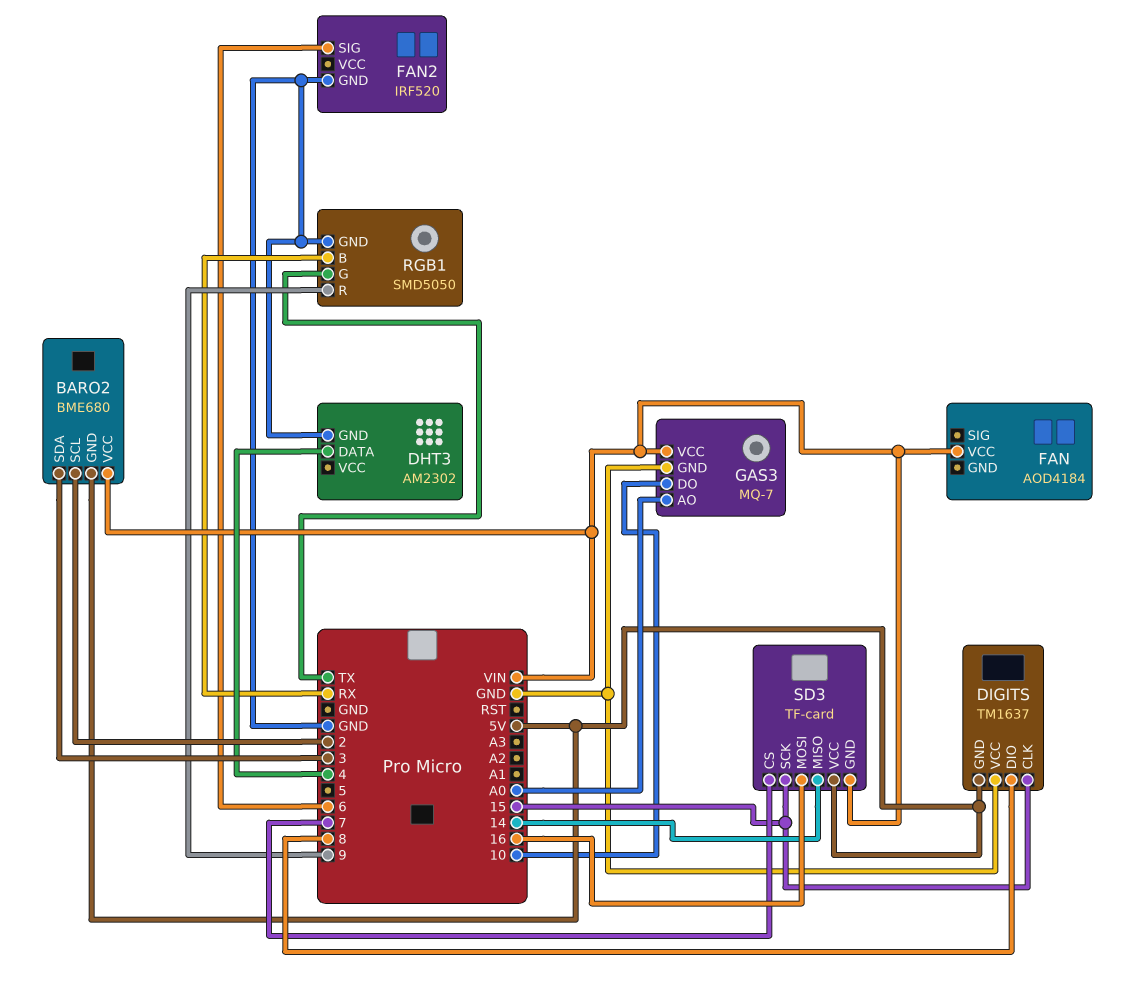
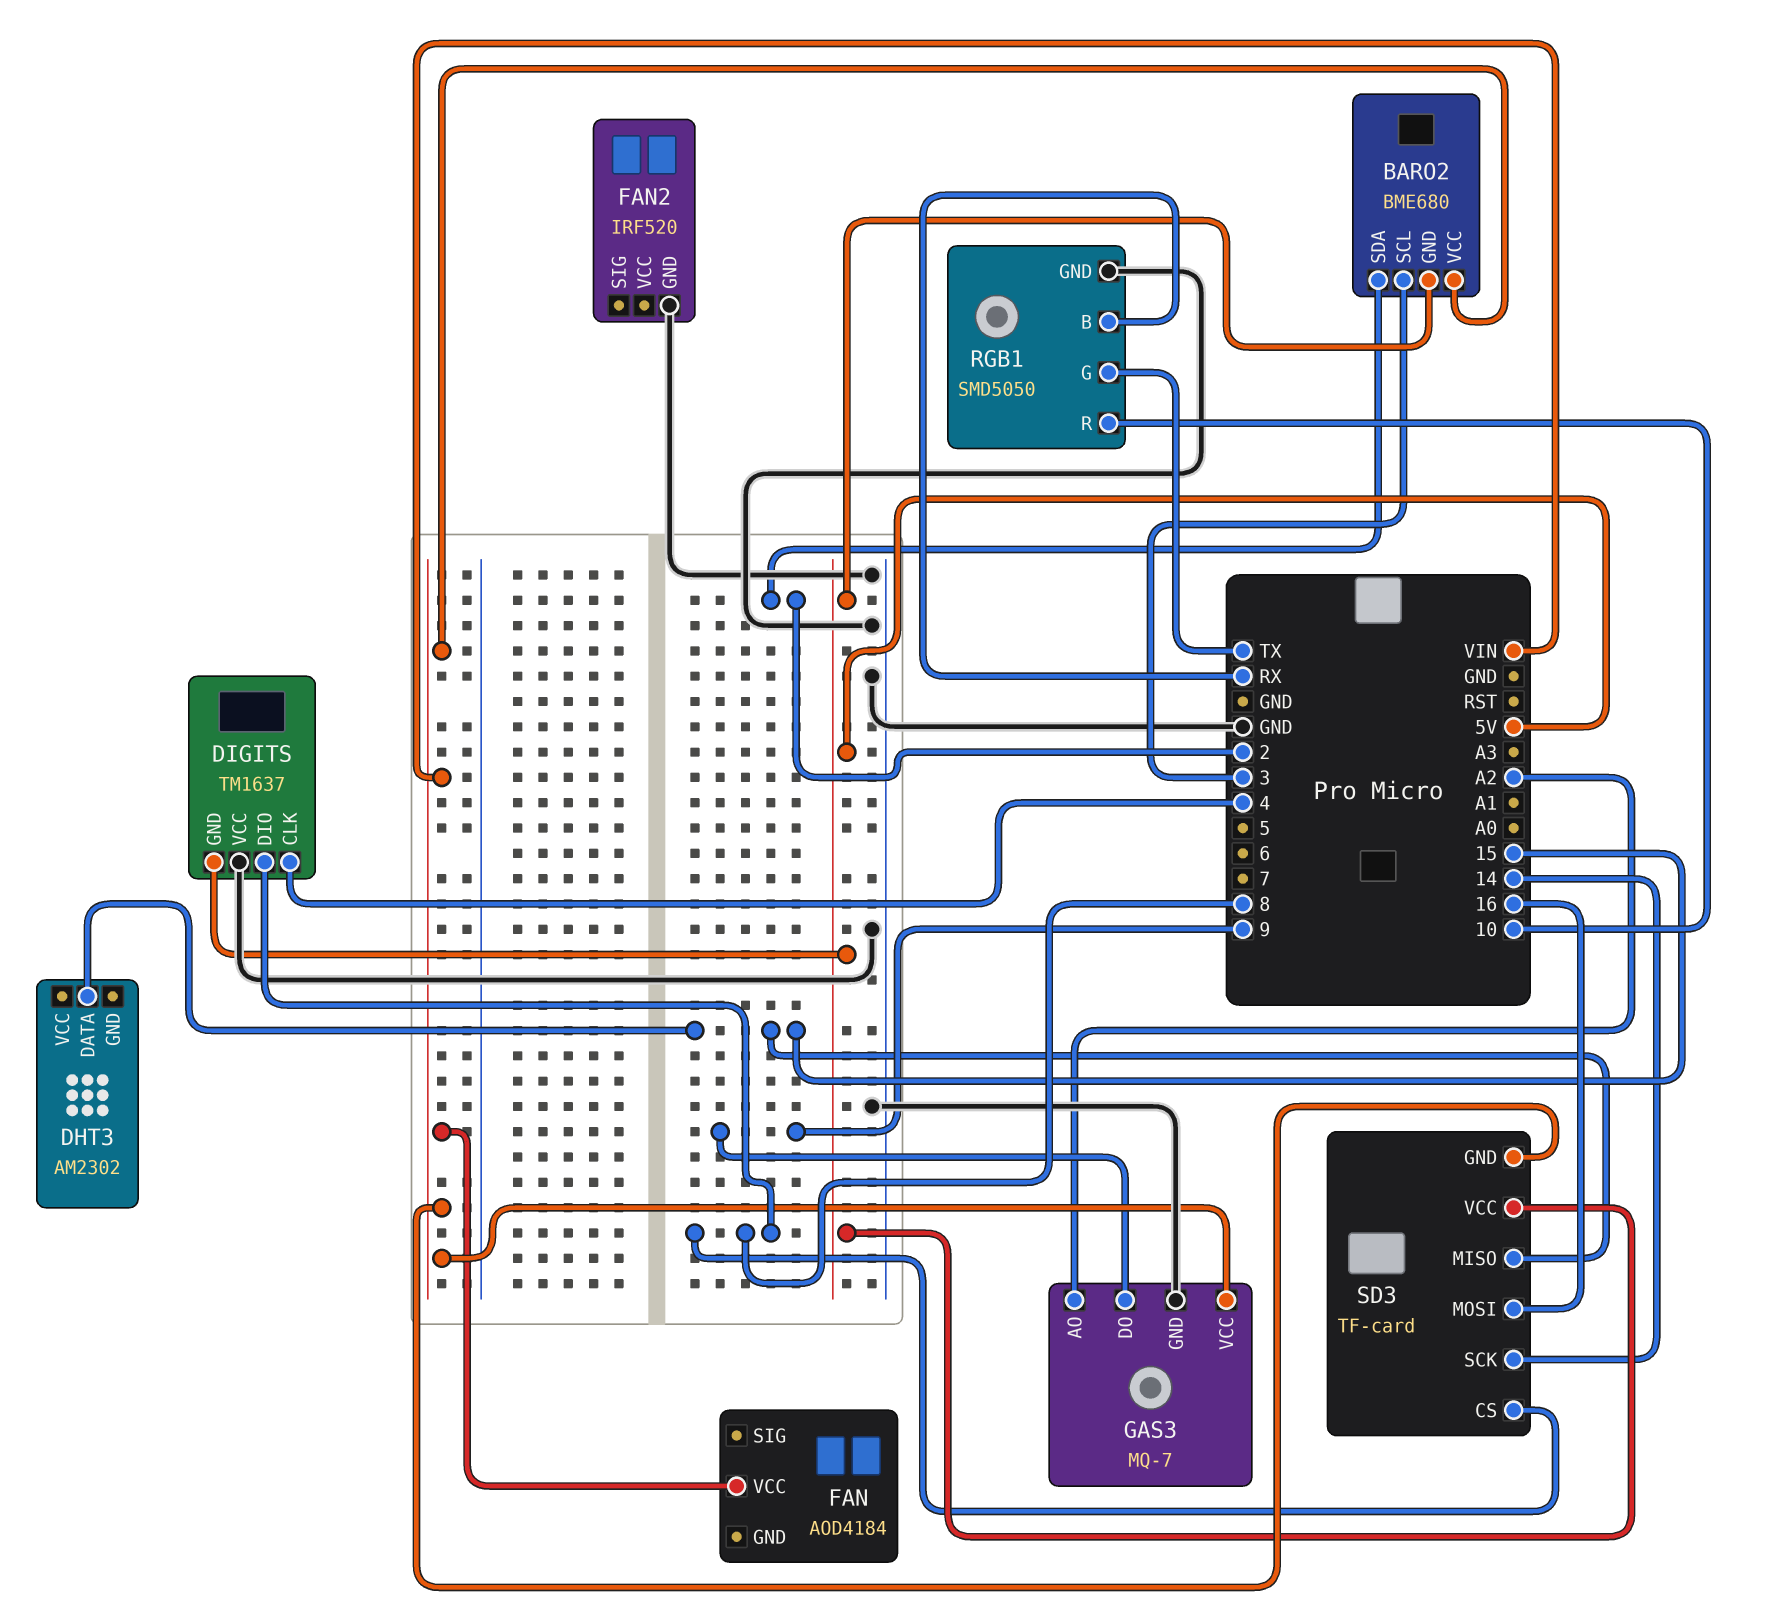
BARO2 pin SCL: 2 -> 3
BARO2 pin SDA: 3 -> 2
DHT3 pin DATA: 4 -> 15
DHT3 pin GND: GND -> none
DIGITS pin CLK: 15 -> 4
FAN2 pin SIG: 6 -> none
GAS3 pin AO: A0 -> A2
GAS3 pin DO: 10 -> 9
RGB1 pin R: 9 -> 10
SD3 pin CS: 7 -> 8
SD3 pin MISO: 14 -> 15
SD3 pin SCK: 15 -> 14

